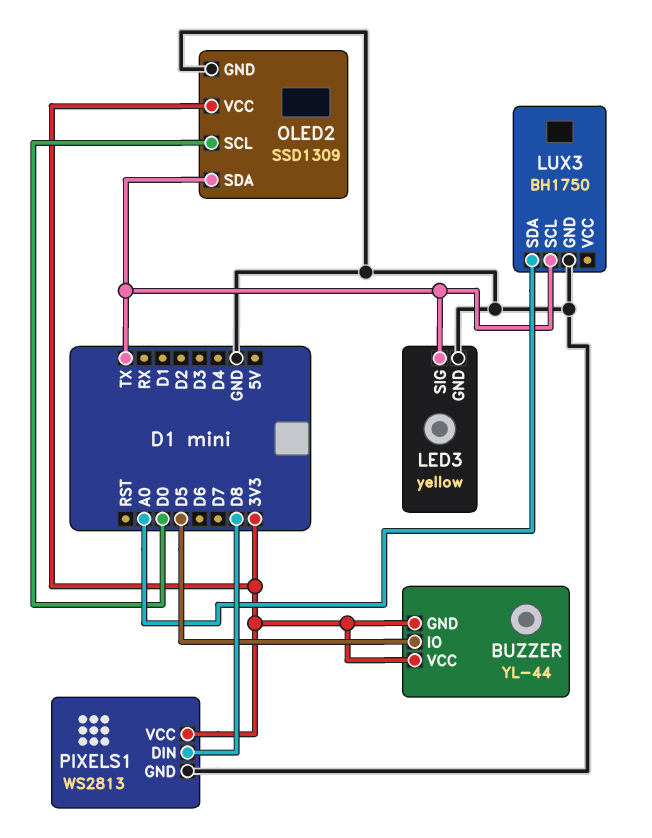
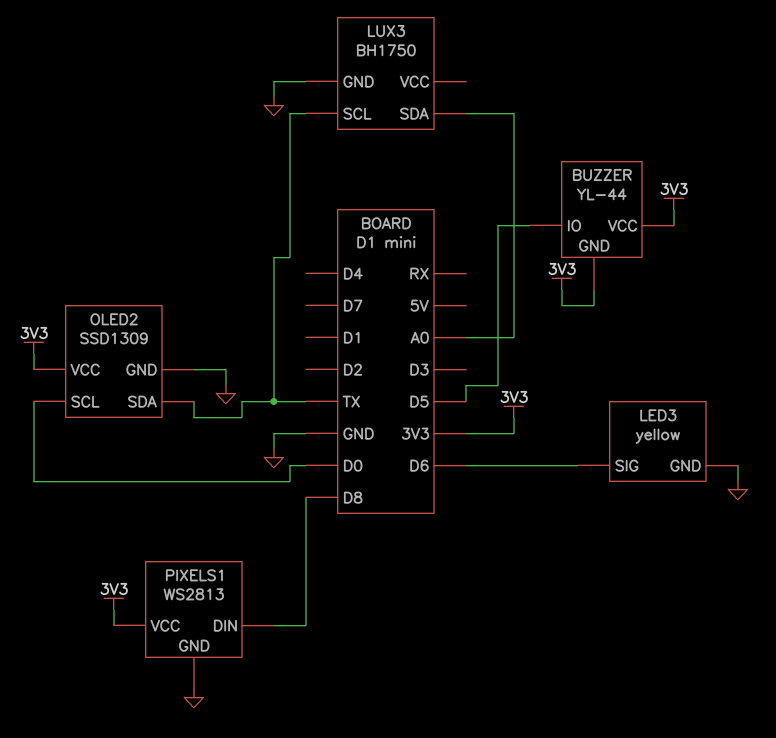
LED3 pin SIG: TX -> D6

